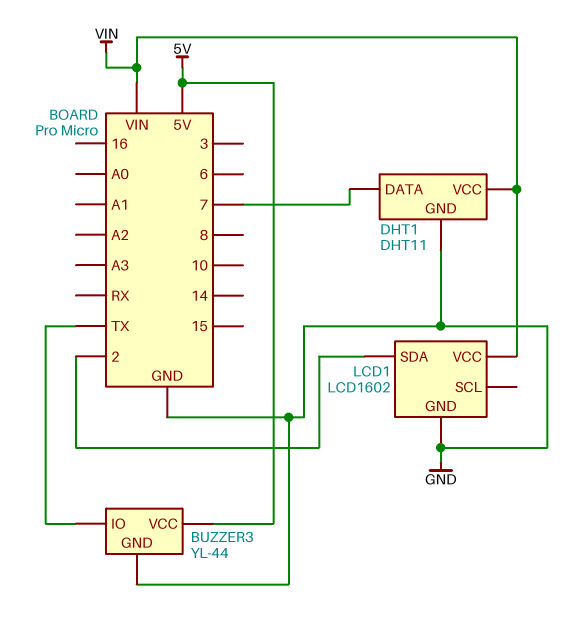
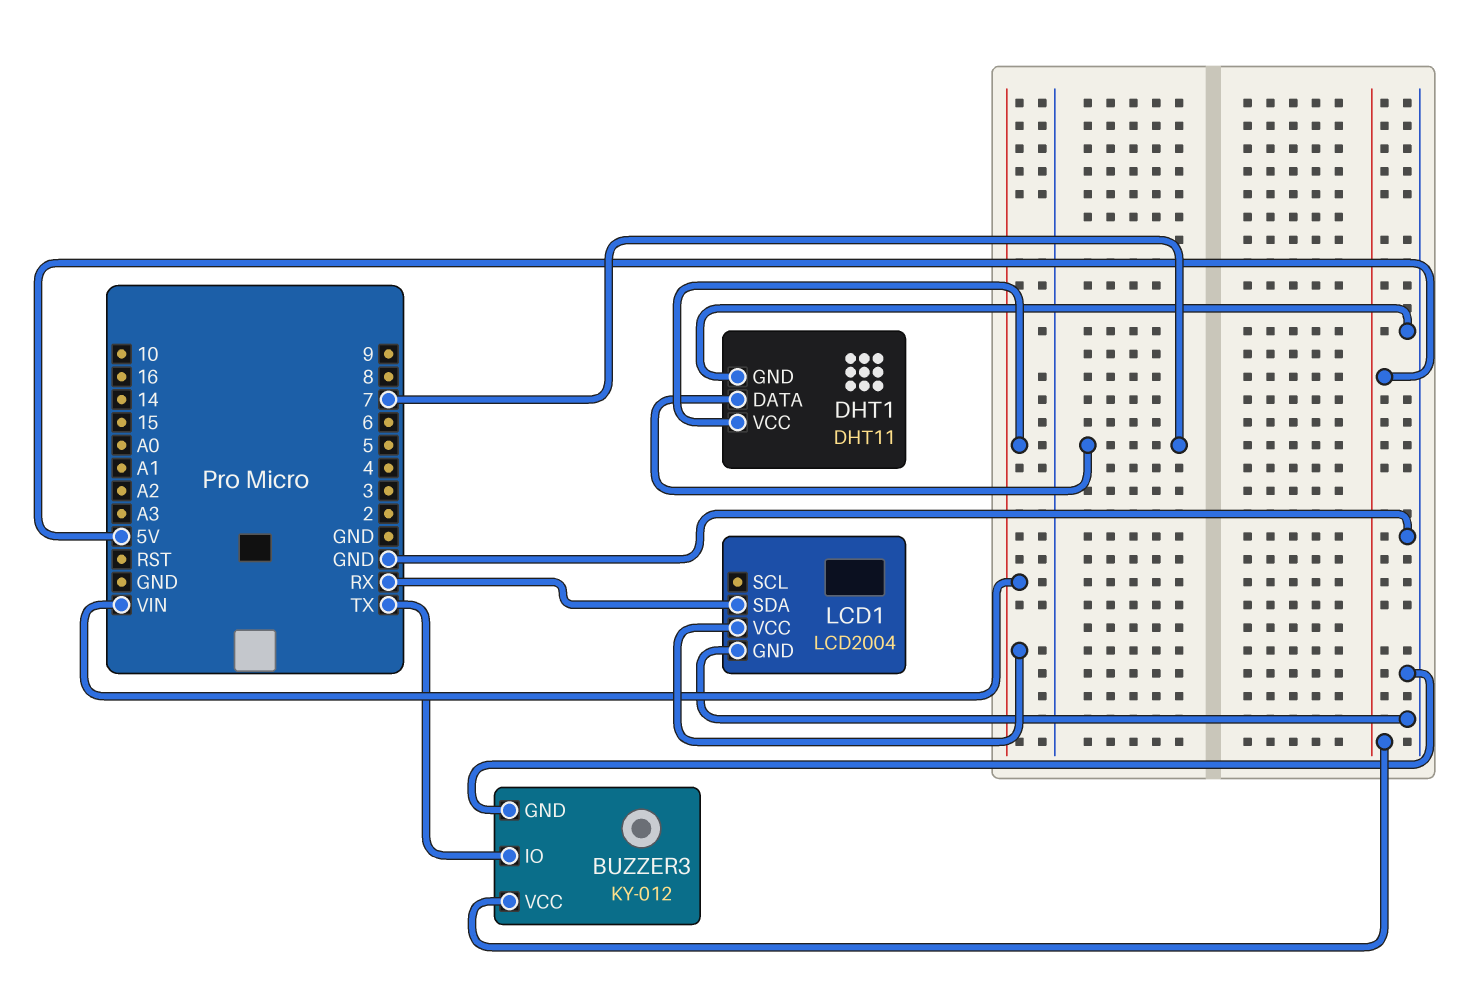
BUZZER3: YL-44 -> KY-012
LCD1: LCD1602 -> LCD2004
LCD1 pin SDA: 2 -> RX

